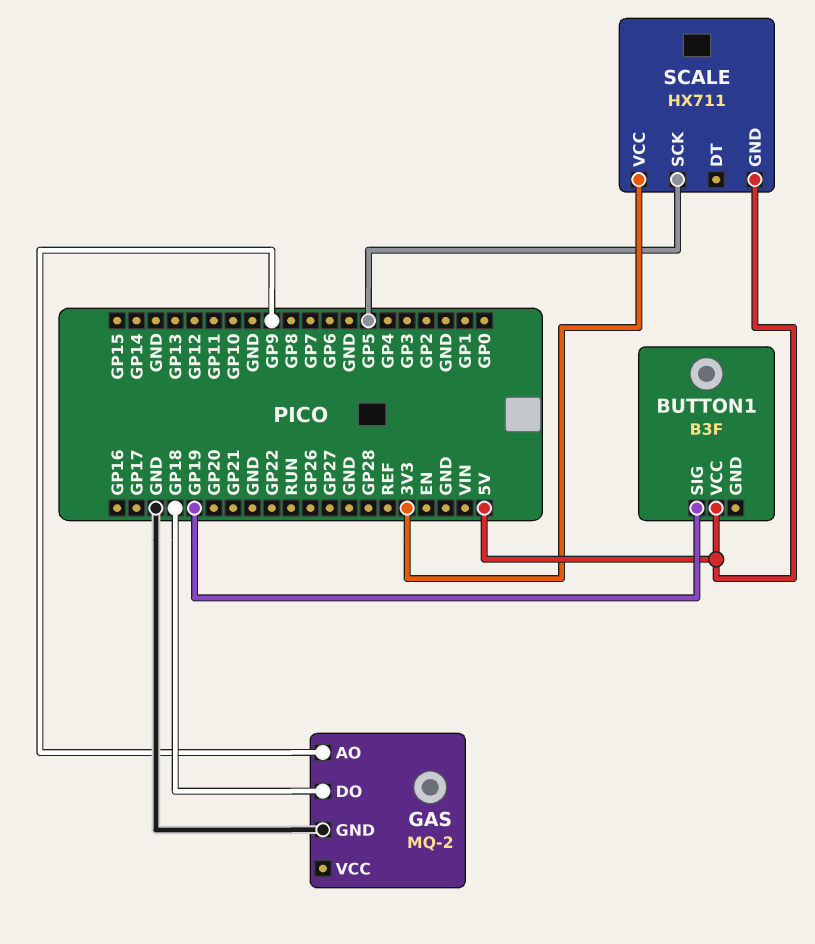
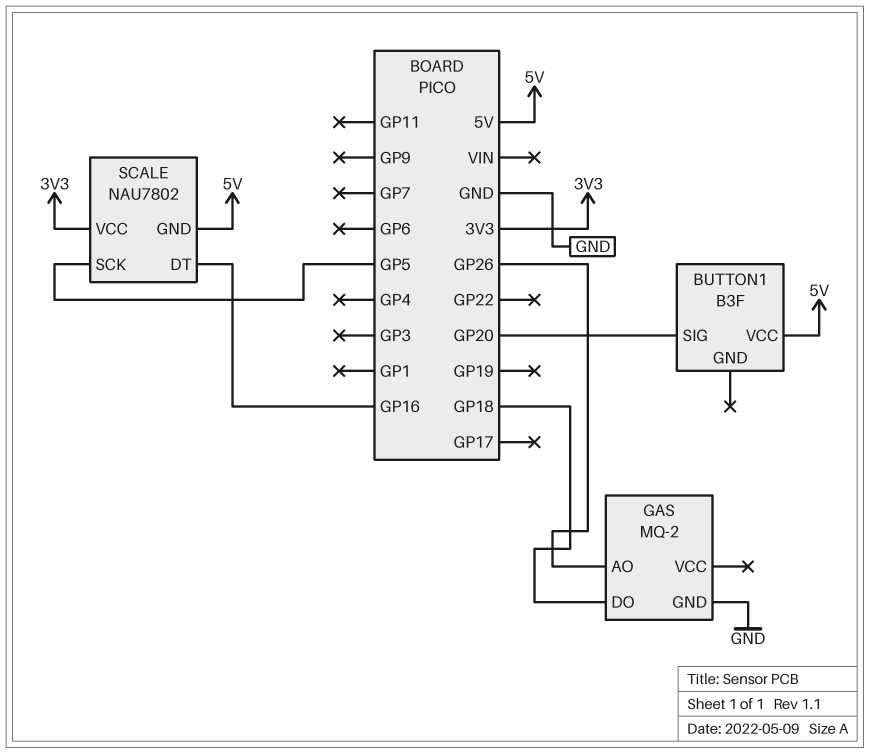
BUTTON1 pin SIG: GP19 -> GP20
GAS pin AO: GP9 -> GP26
SCALE: HX711 -> NAU7802
SCALE pin DT: none -> GP16

